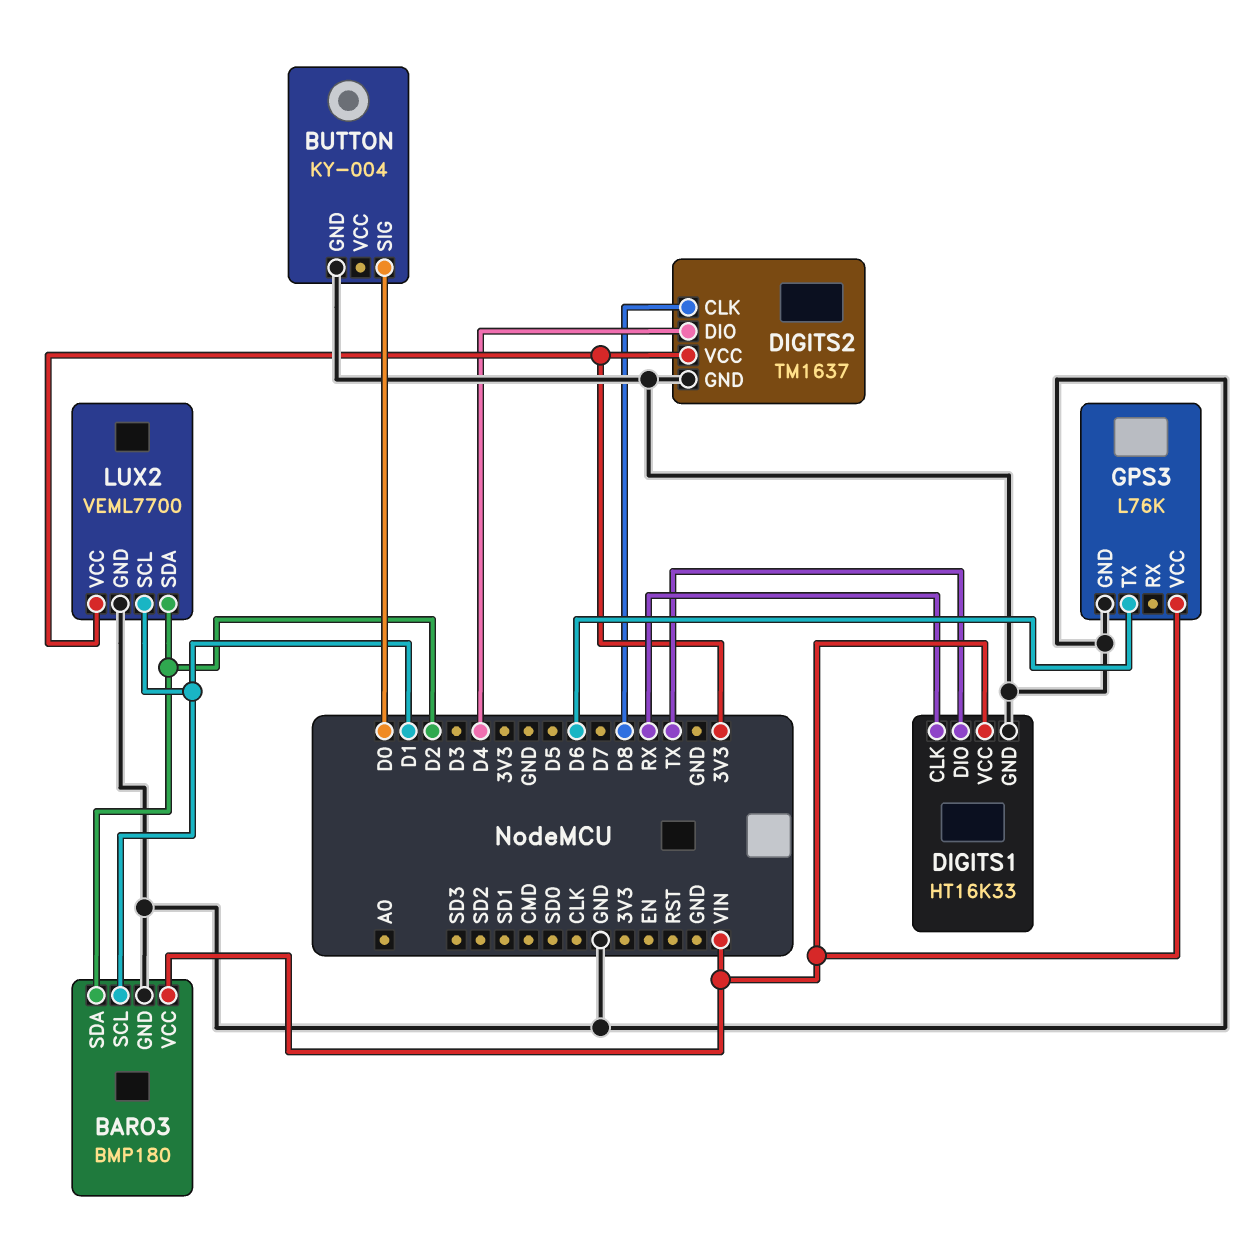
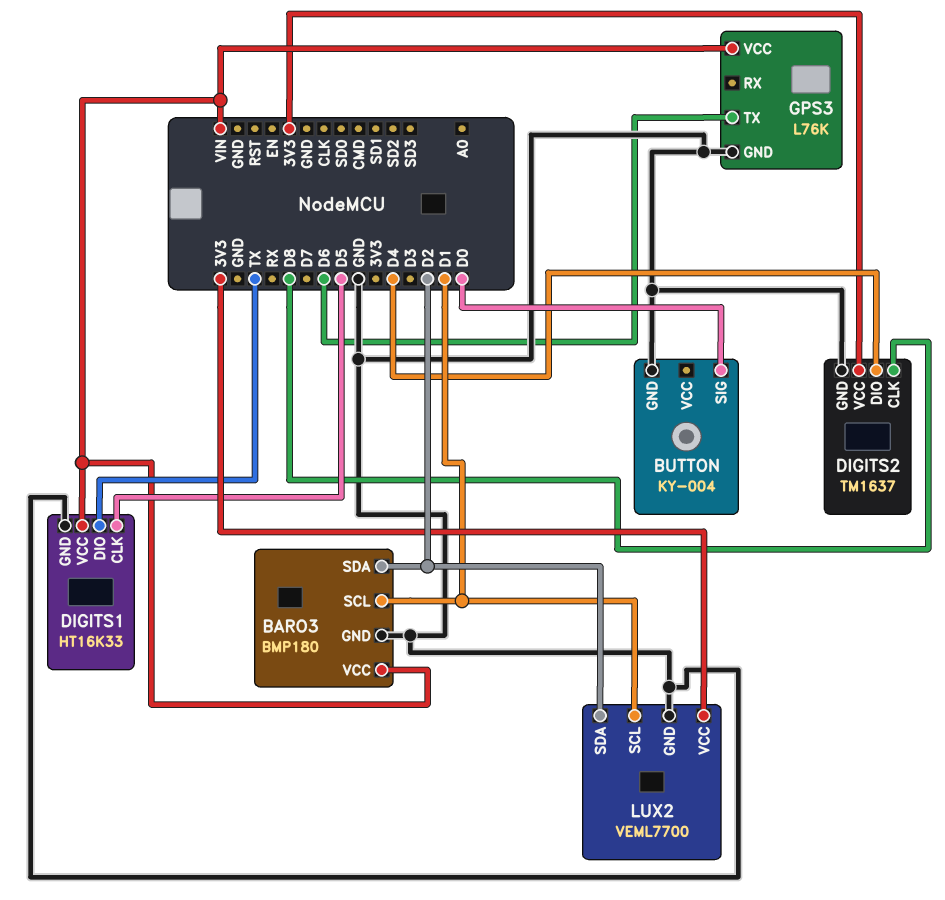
DIGITS1 pin CLK: RX -> D5

